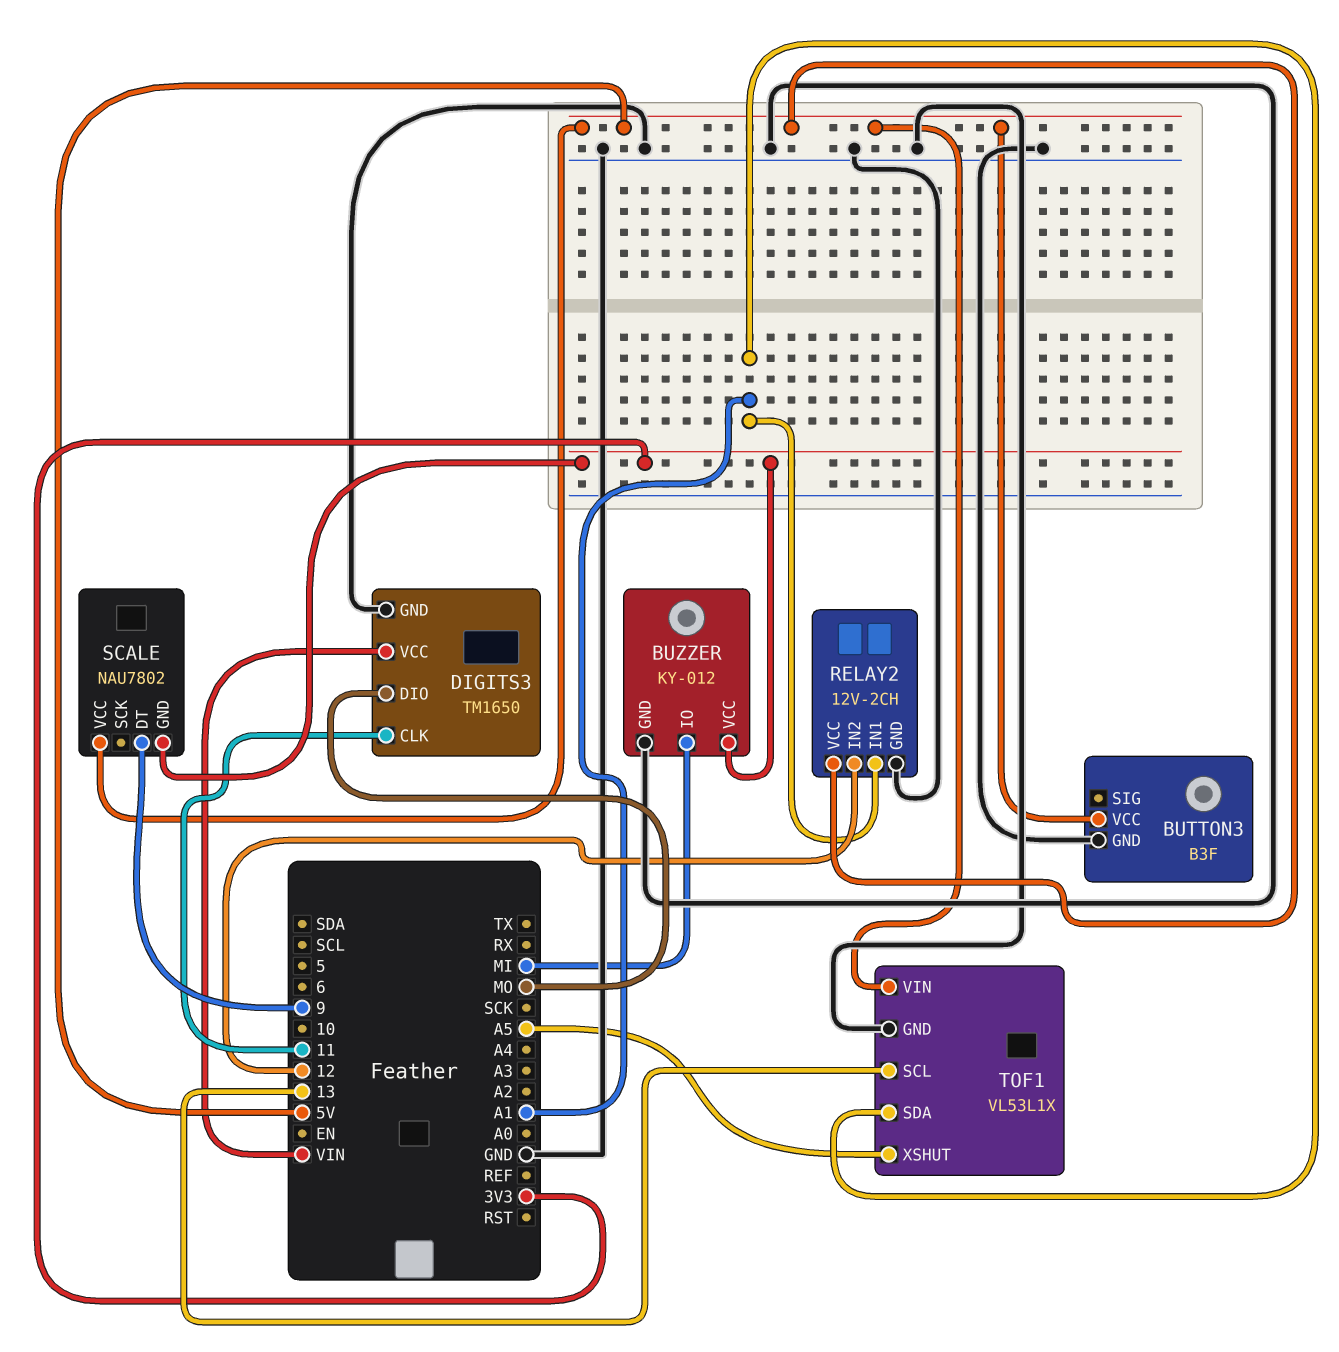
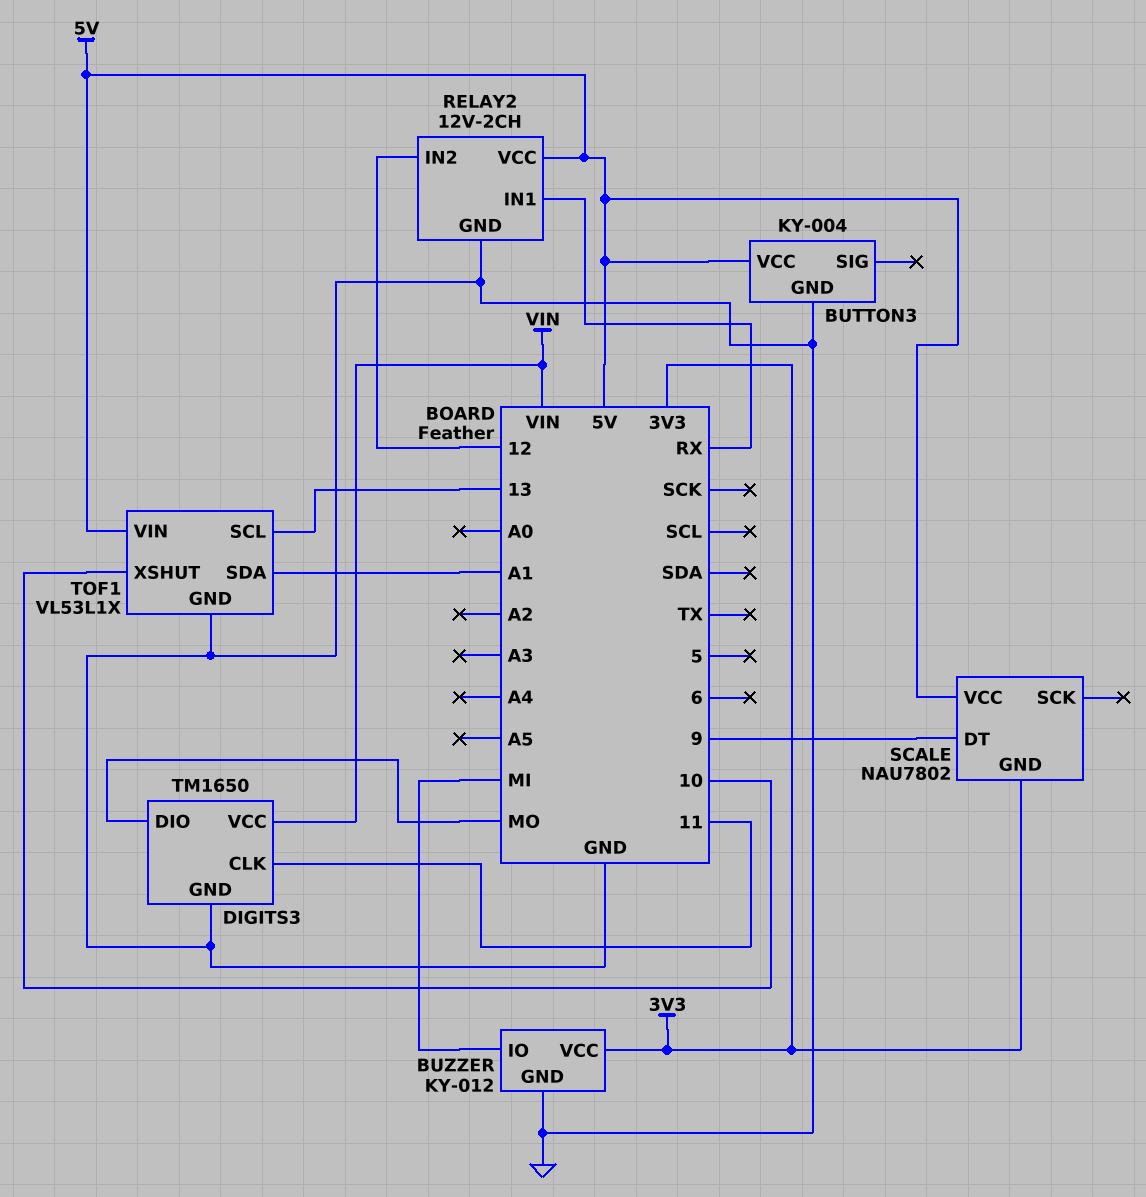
BUTTON3: B3F -> KY-004
RELAY2 pin IN1: A1 -> RX
TOF1 pin XSHUT: A5 -> 10

